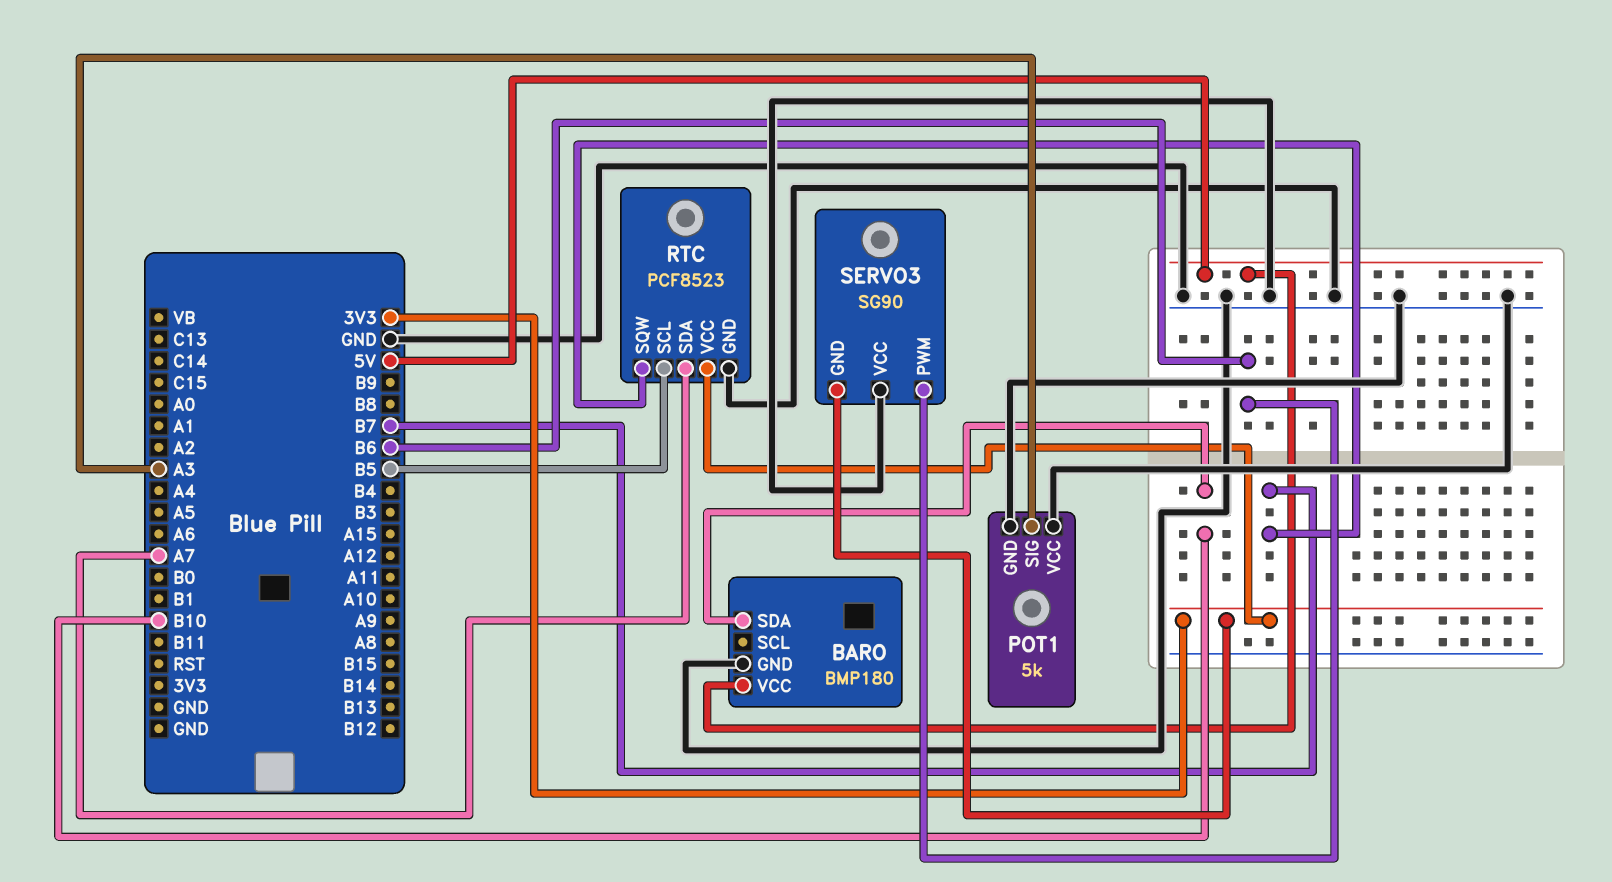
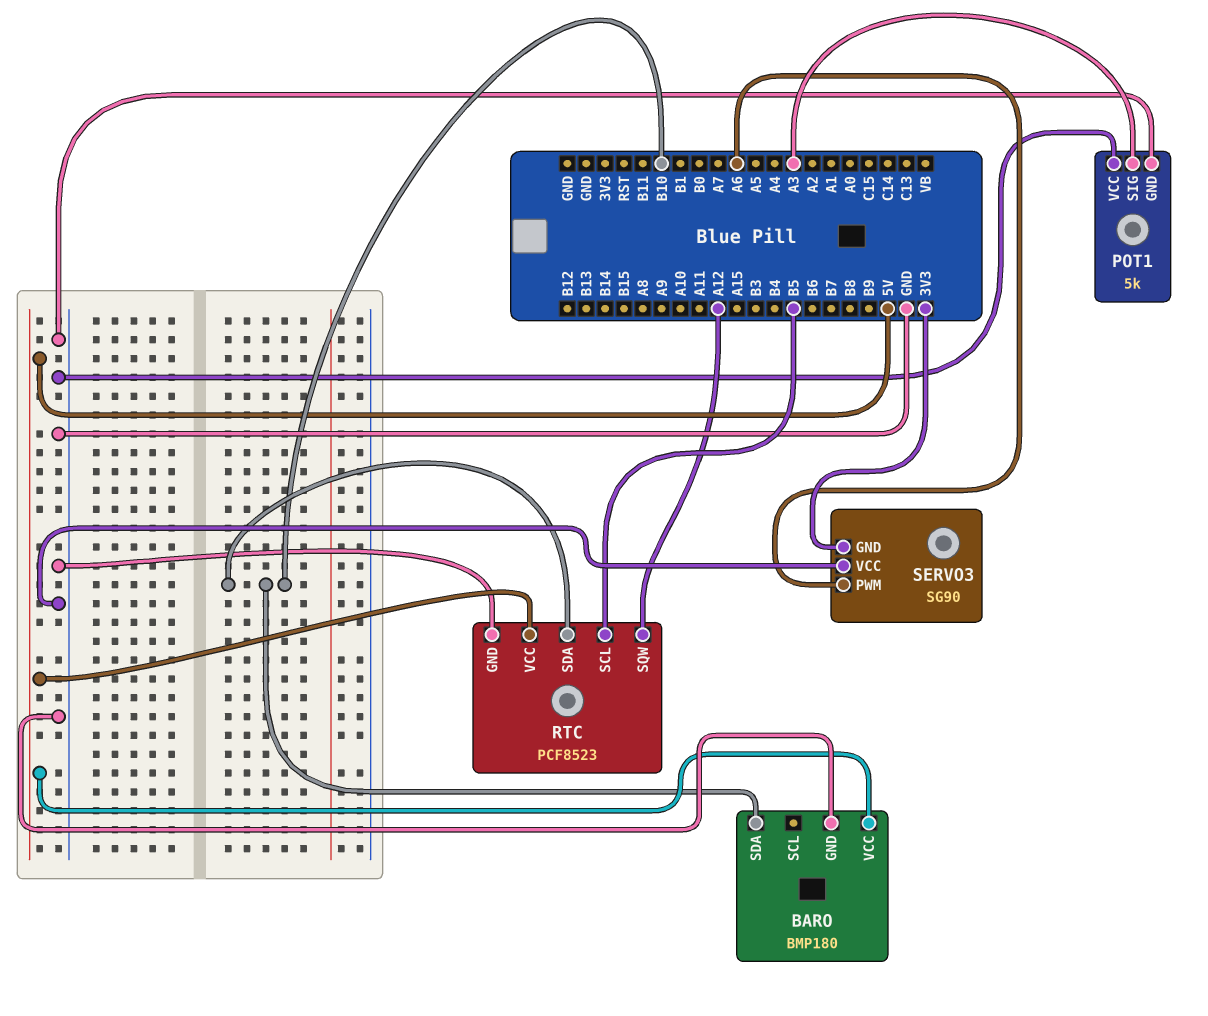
RTC pin SDA: A7 -> B10
RTC pin SQW: B7 -> A12
RTC pin VCC: 3V3 -> 5V
SERVO3 pin PWM: B6 -> A6

